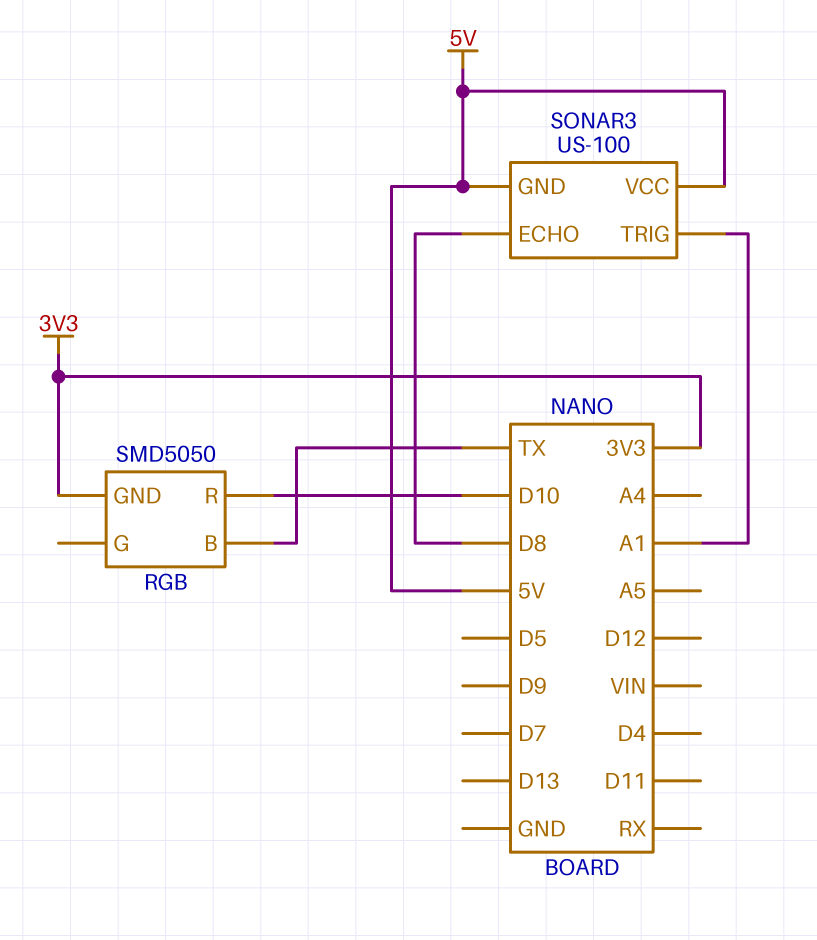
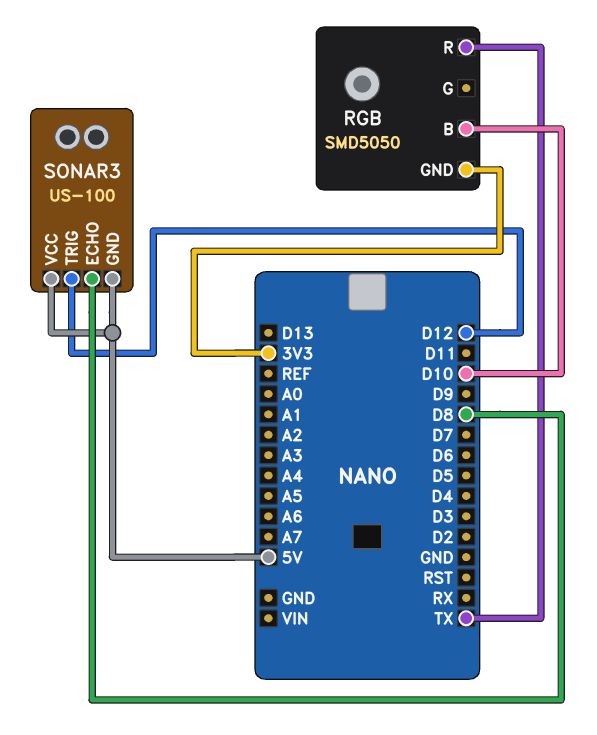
RGB pin B: TX -> D10
RGB pin R: D10 -> TX
SONAR3 pin TRIG: A1 -> D12

